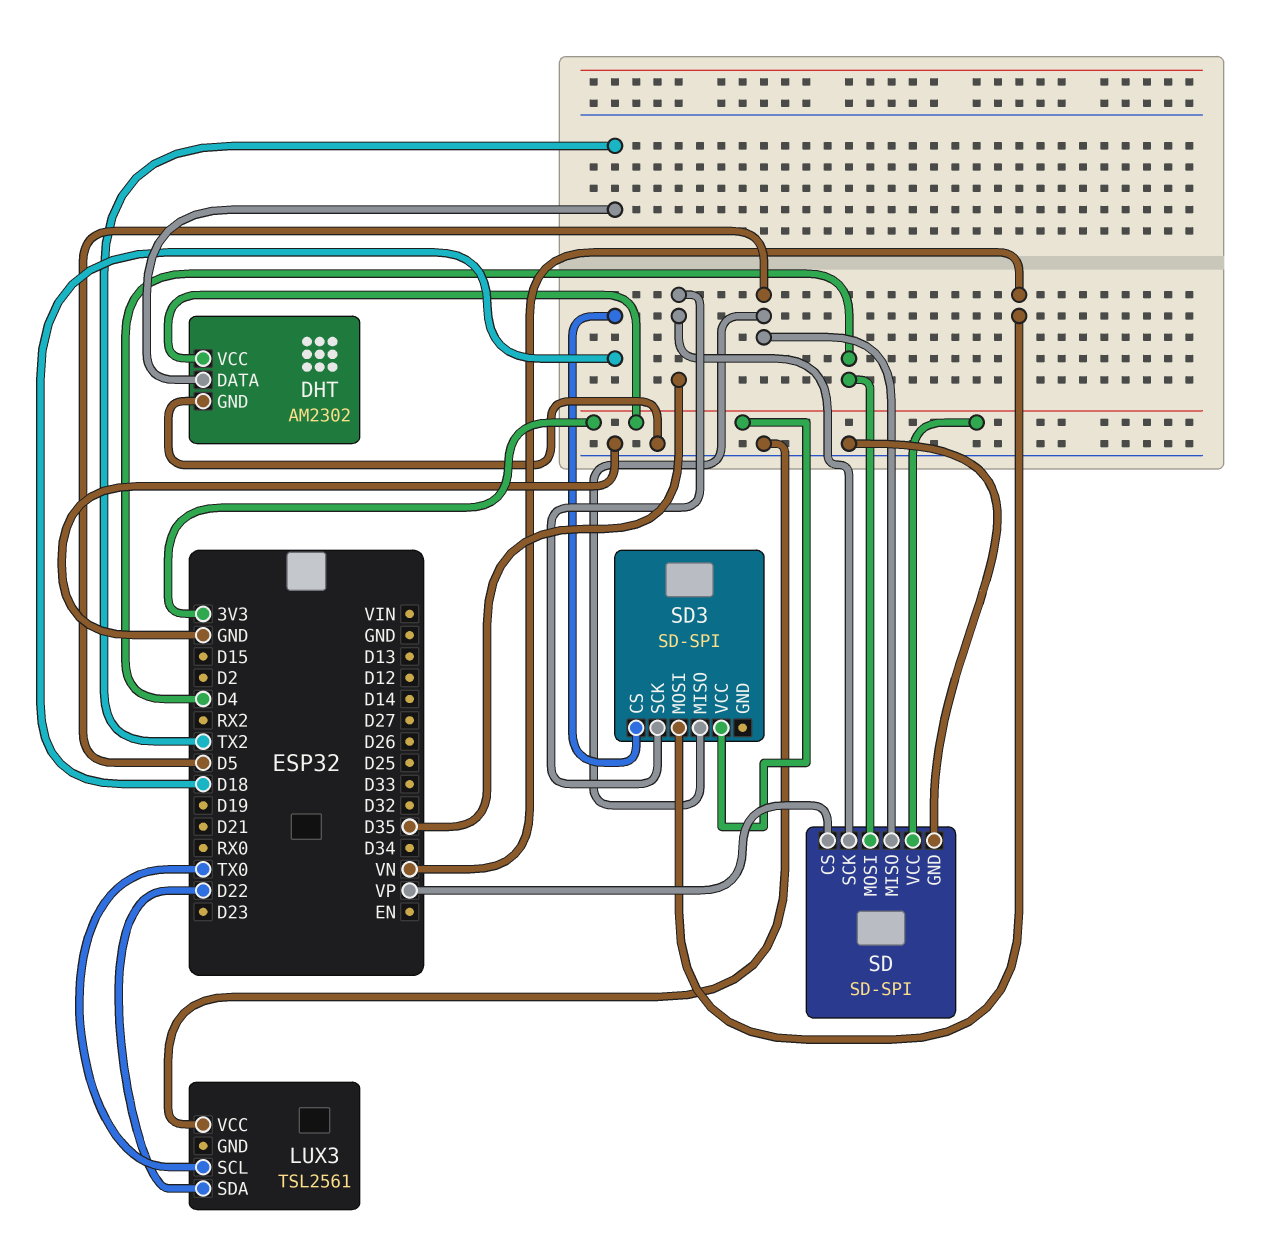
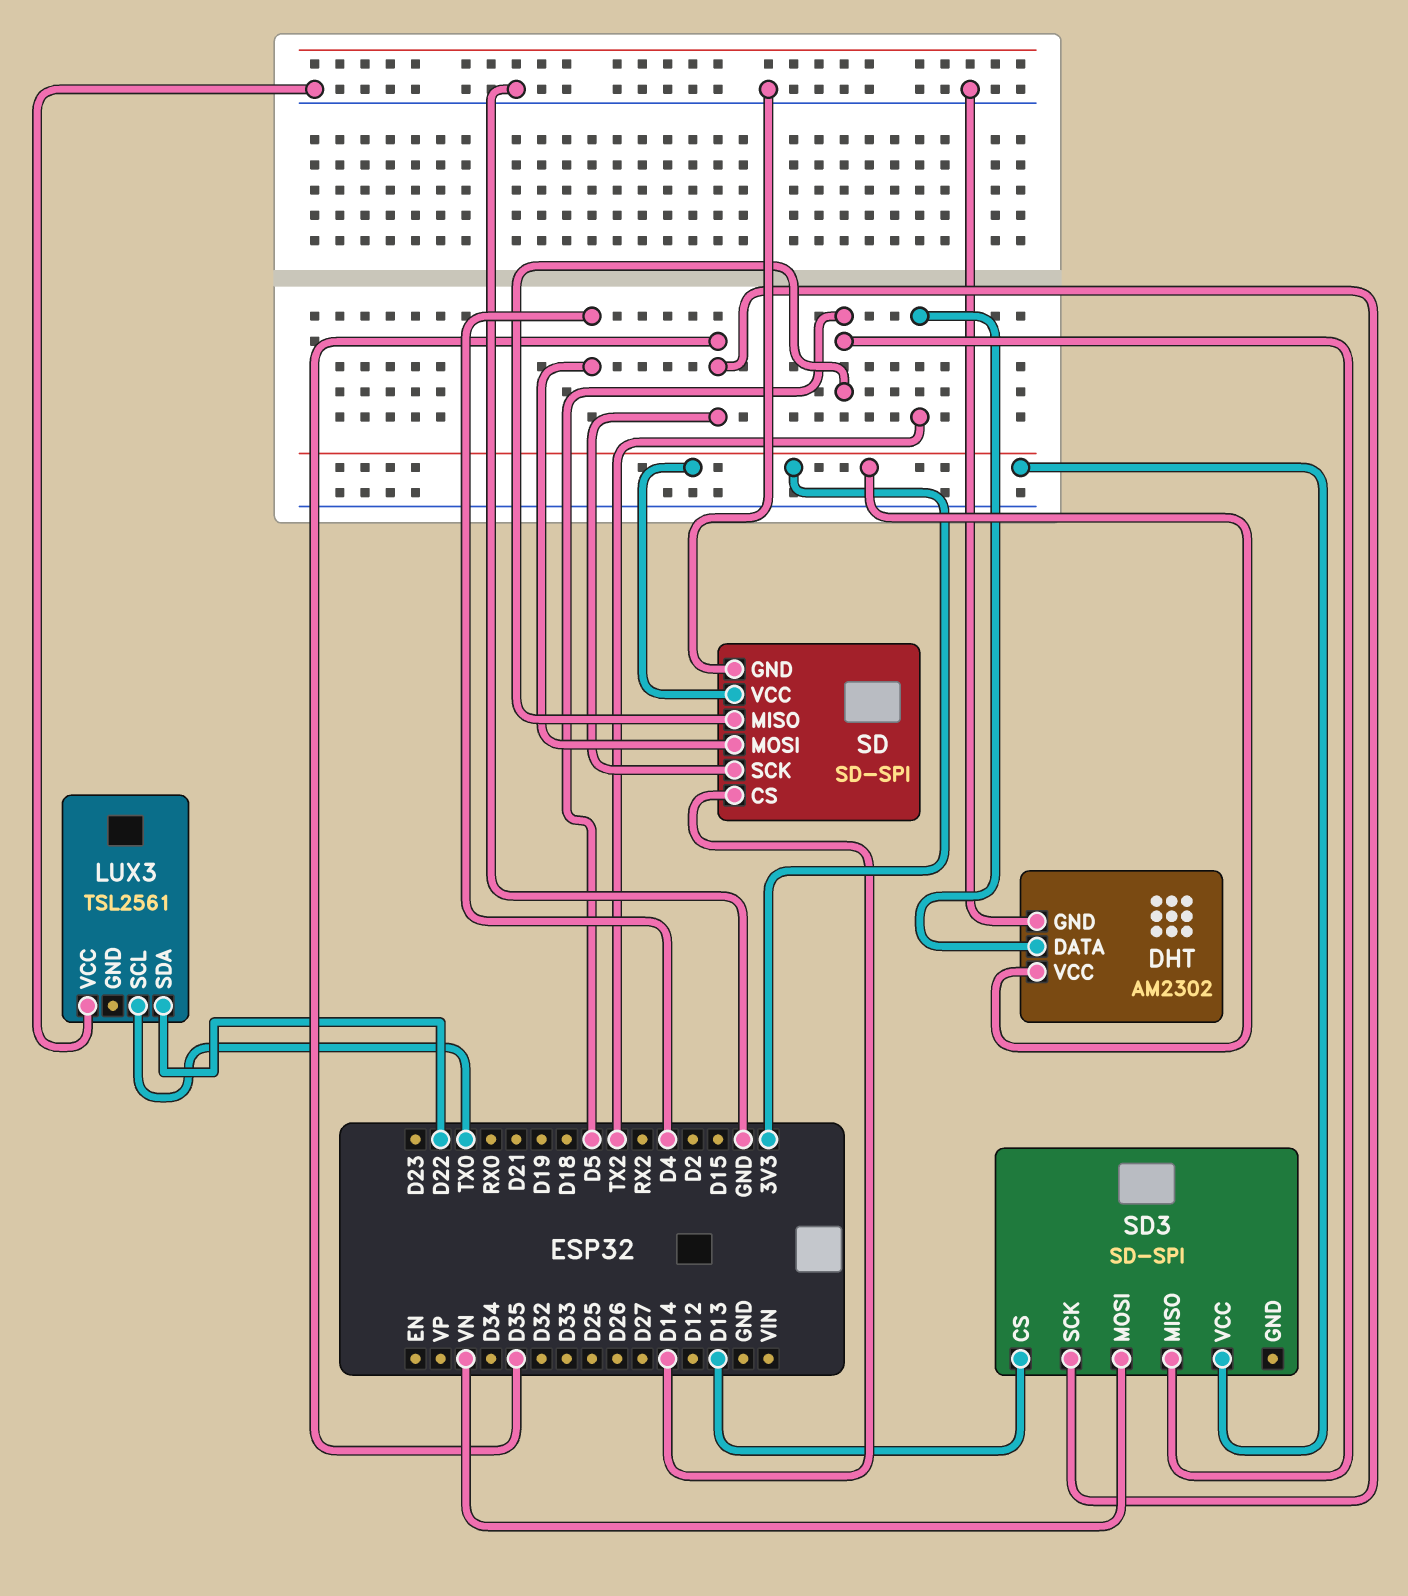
SD pin CS: VP -> D14
SD3 pin CS: D18 -> D13

